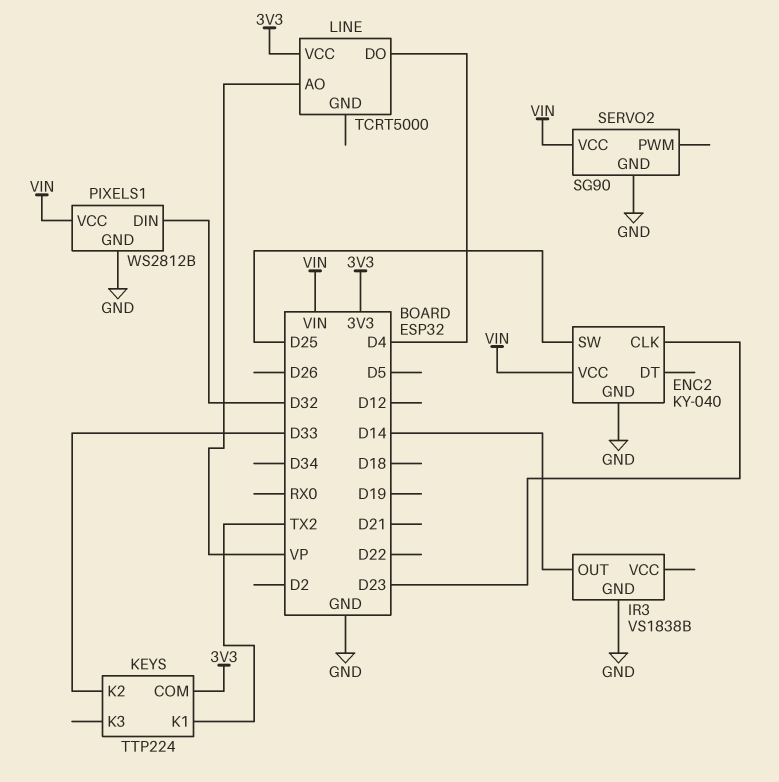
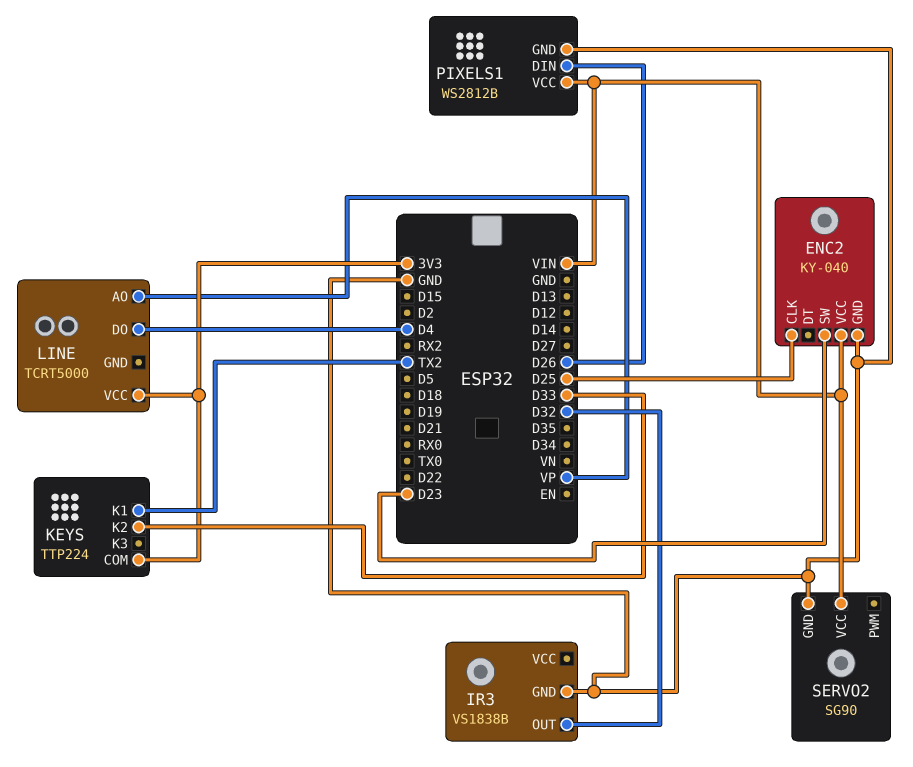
ENC2 pin CLK: D23 -> D25
ENC2 pin SW: D25 -> D23
IR3 pin OUT: D14 -> D32
PIXELS1 pin DIN: D32 -> D26

